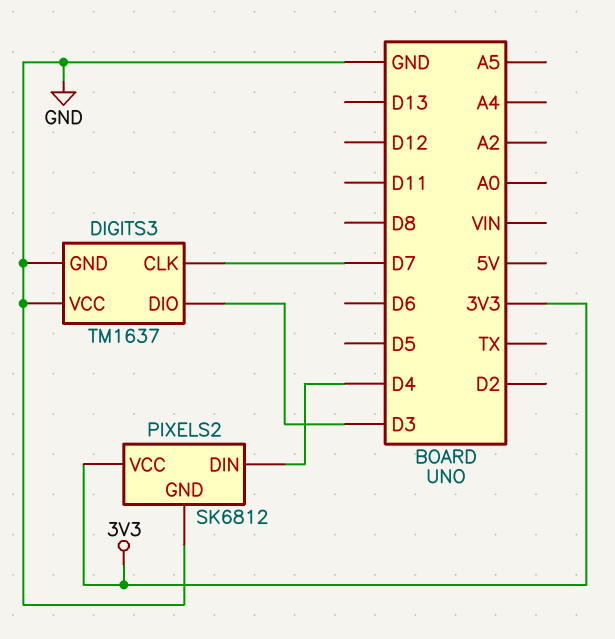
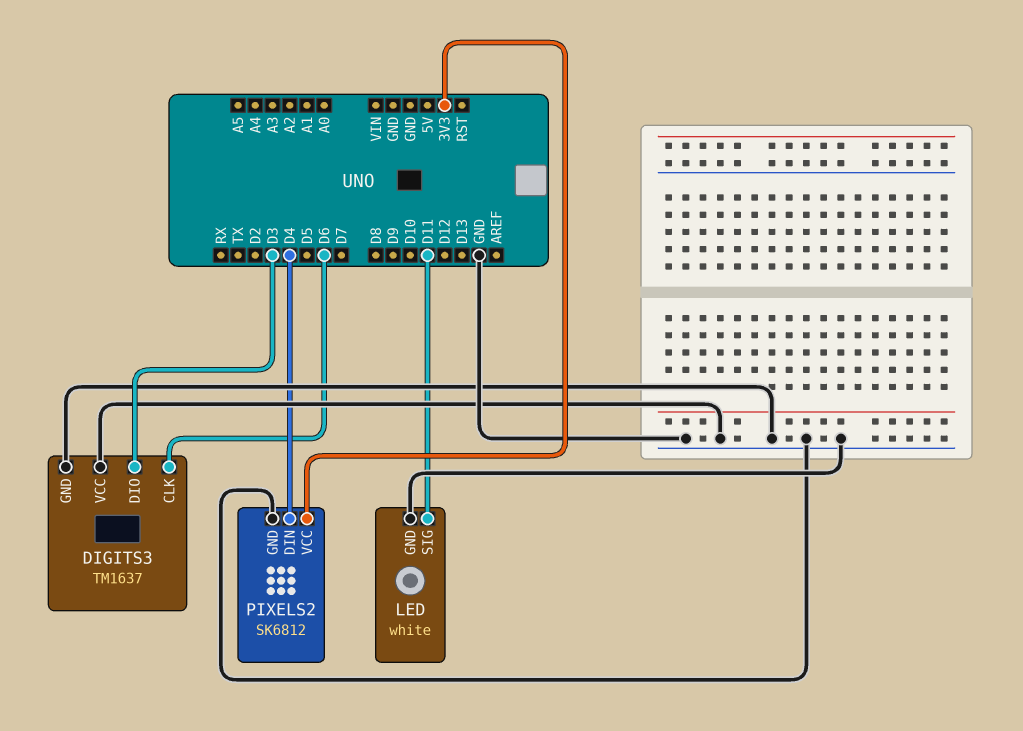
DIGITS3 pin CLK: D7 -> D6
LED: none -> white
LED pin GND: none -> GND
LED pin SIG: none -> D11

